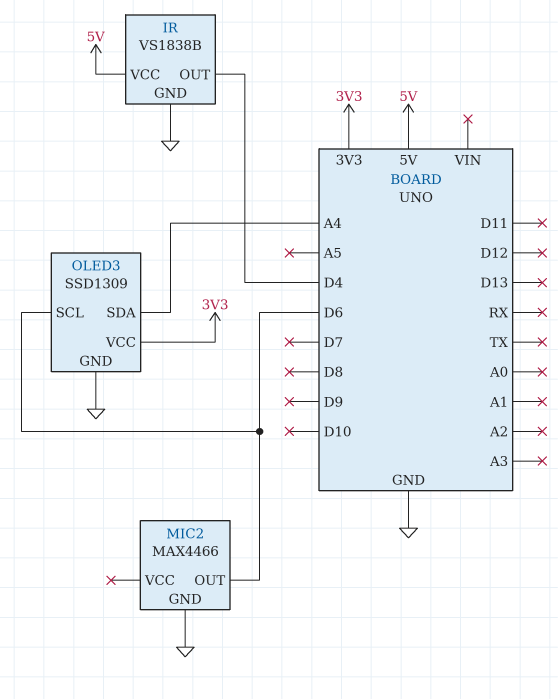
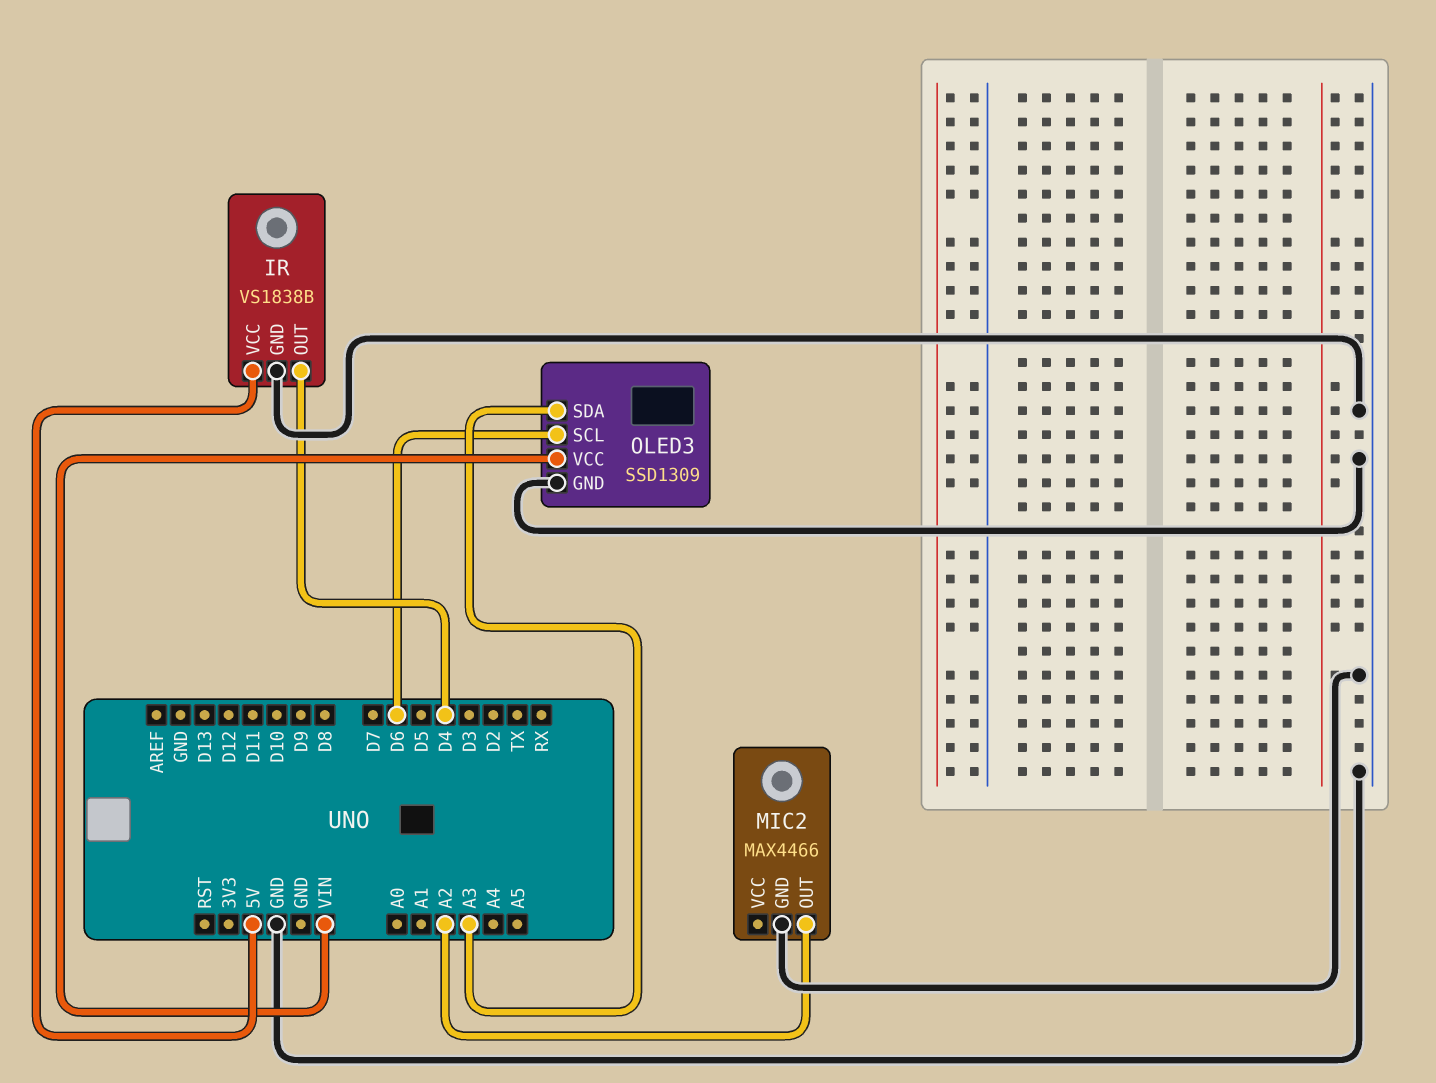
MIC2 pin OUT: D6 -> A2
OLED3 pin SDA: A4 -> A3
OLED3 pin VCC: 3V3 -> VIN

